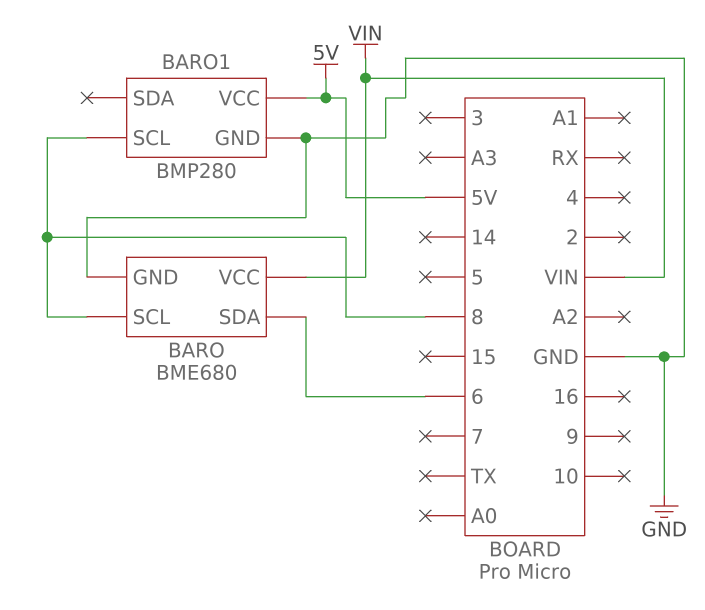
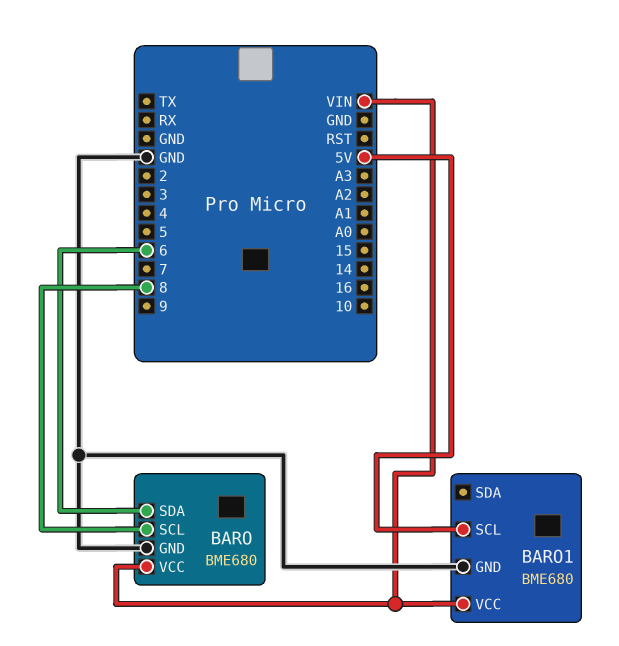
BARO1: BMP280 -> BME680
BARO1 pin SCL: 8 -> 5V
BARO1 pin VCC: 5V -> VIN

